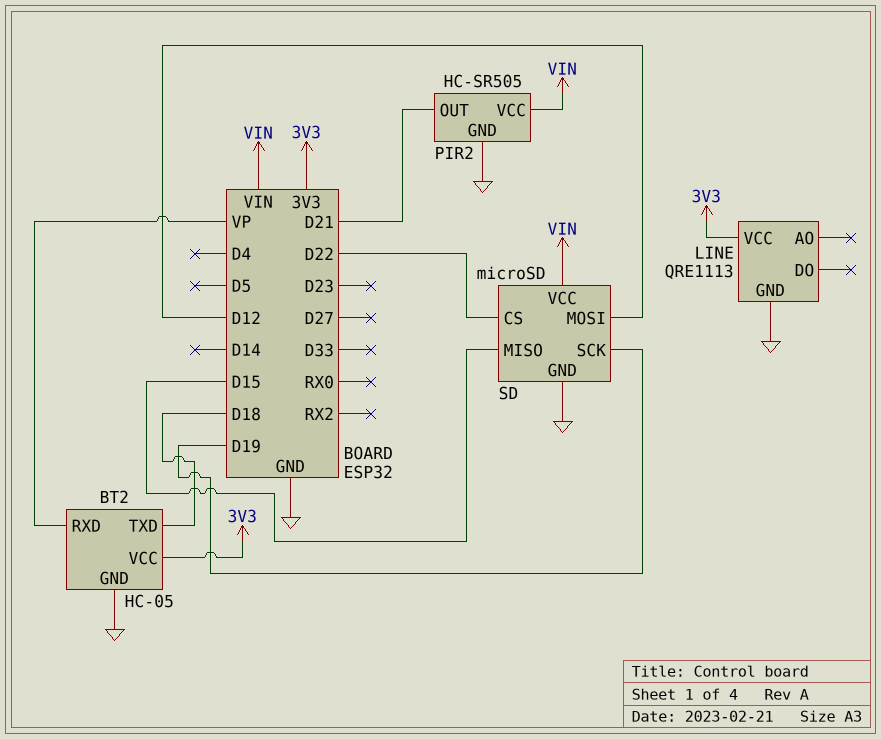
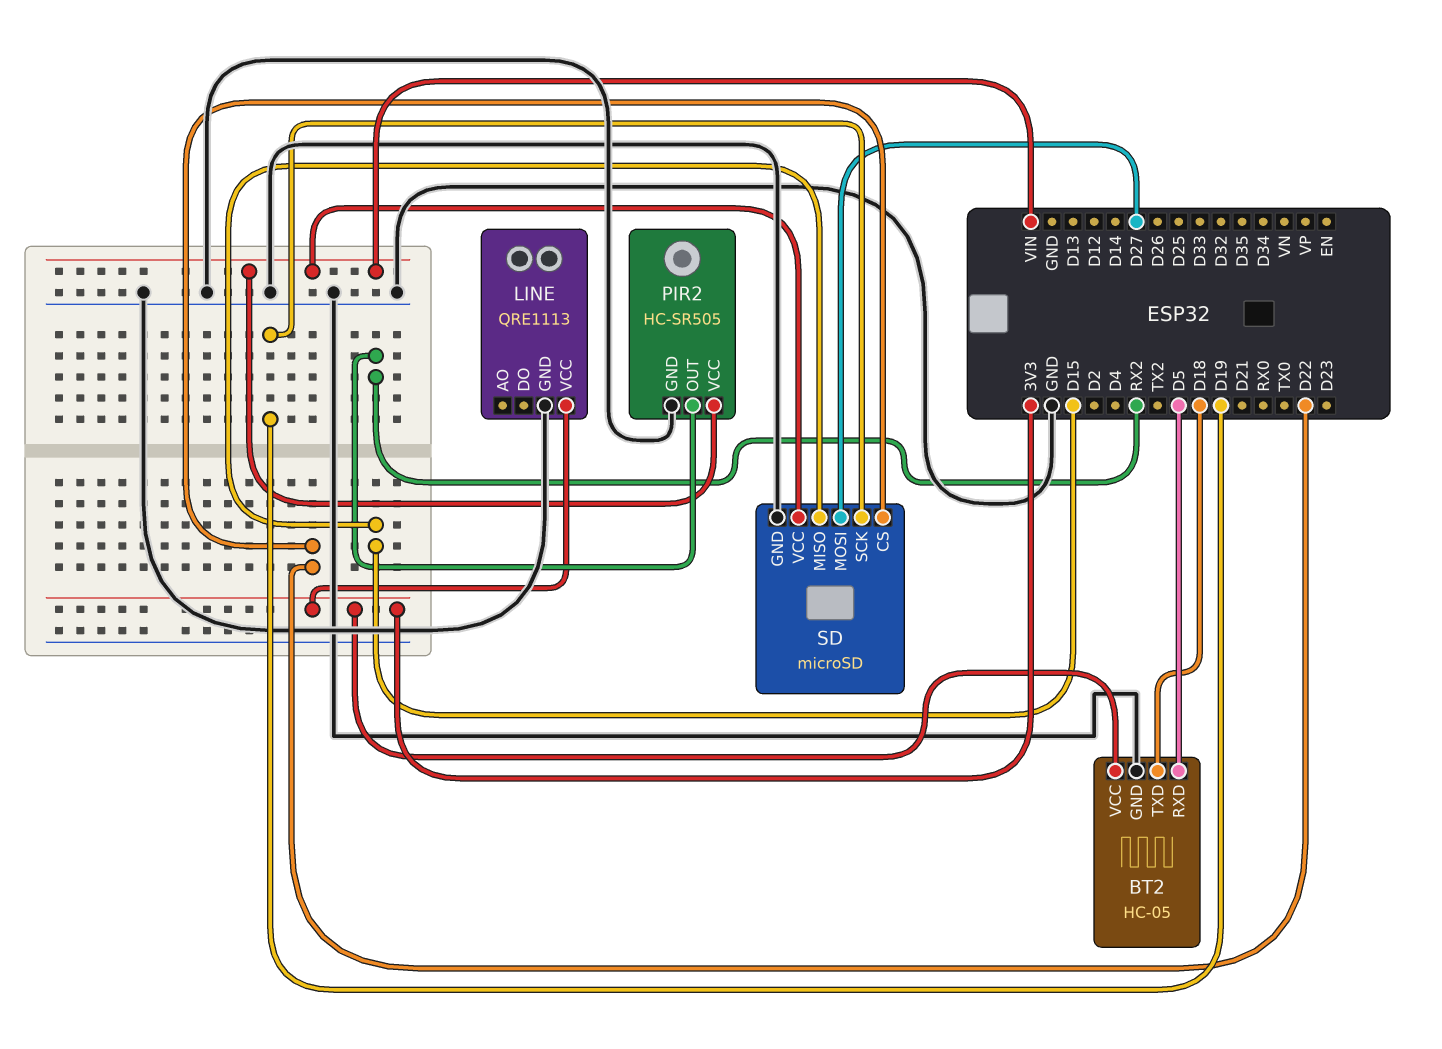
BT2 pin RXD: VP -> D5
PIR2 pin OUT: D21 -> RX2
SD pin MOSI: D12 -> D27

